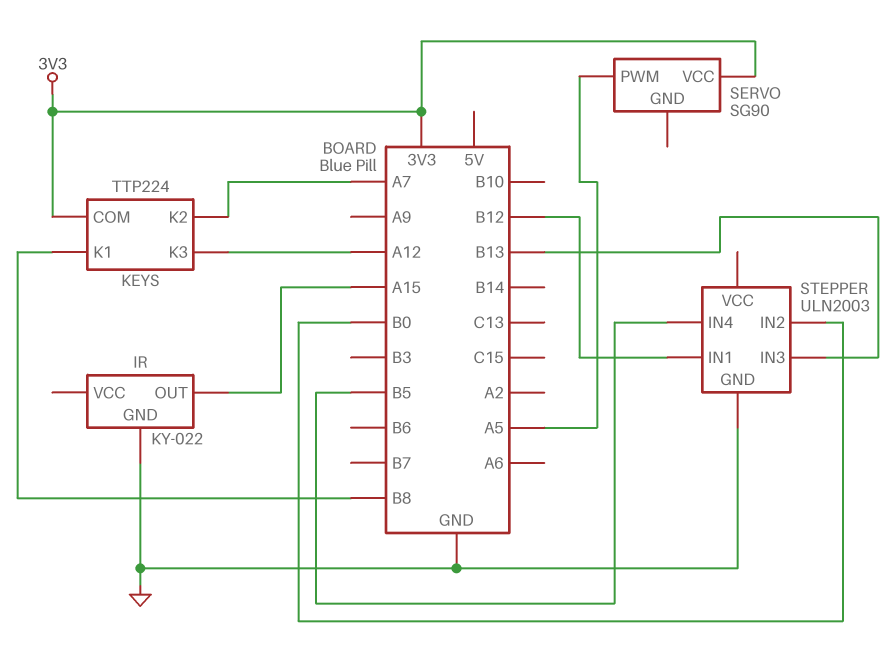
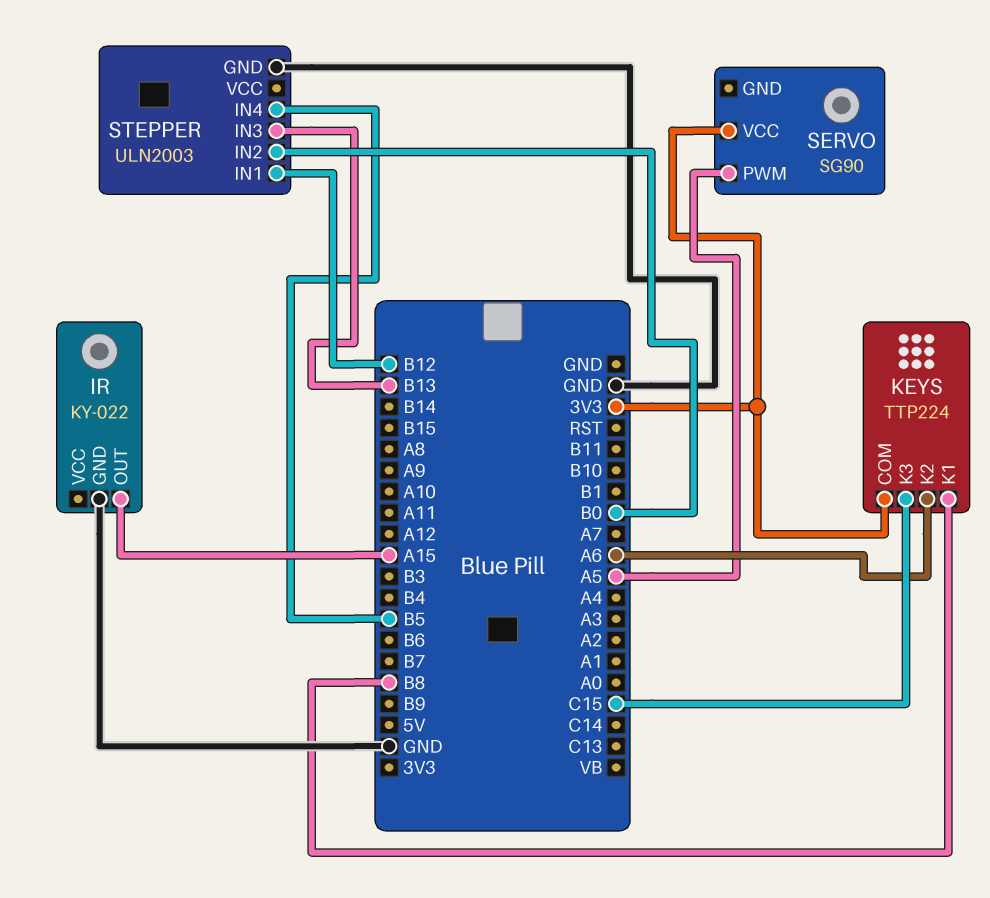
KEYS pin K2: A7 -> A6
KEYS pin K3: A12 -> C15

